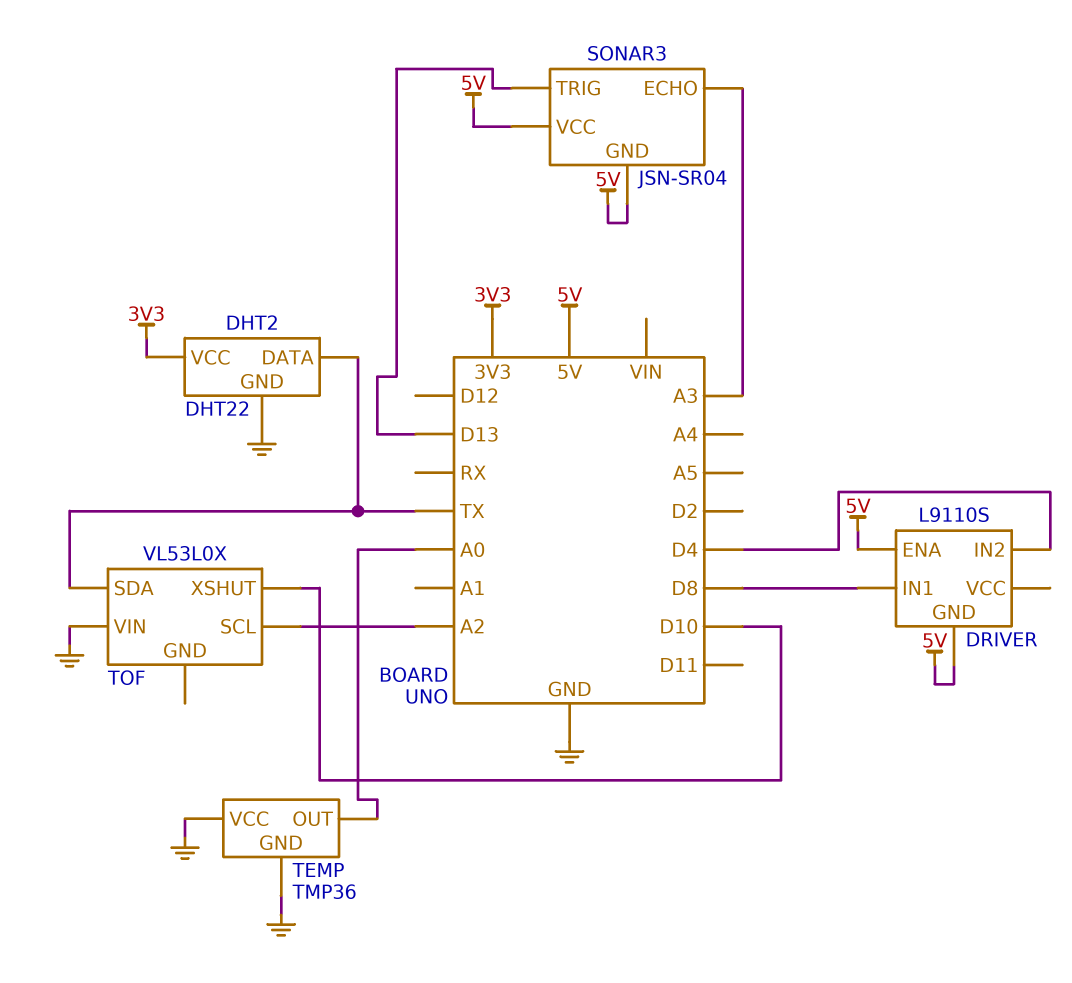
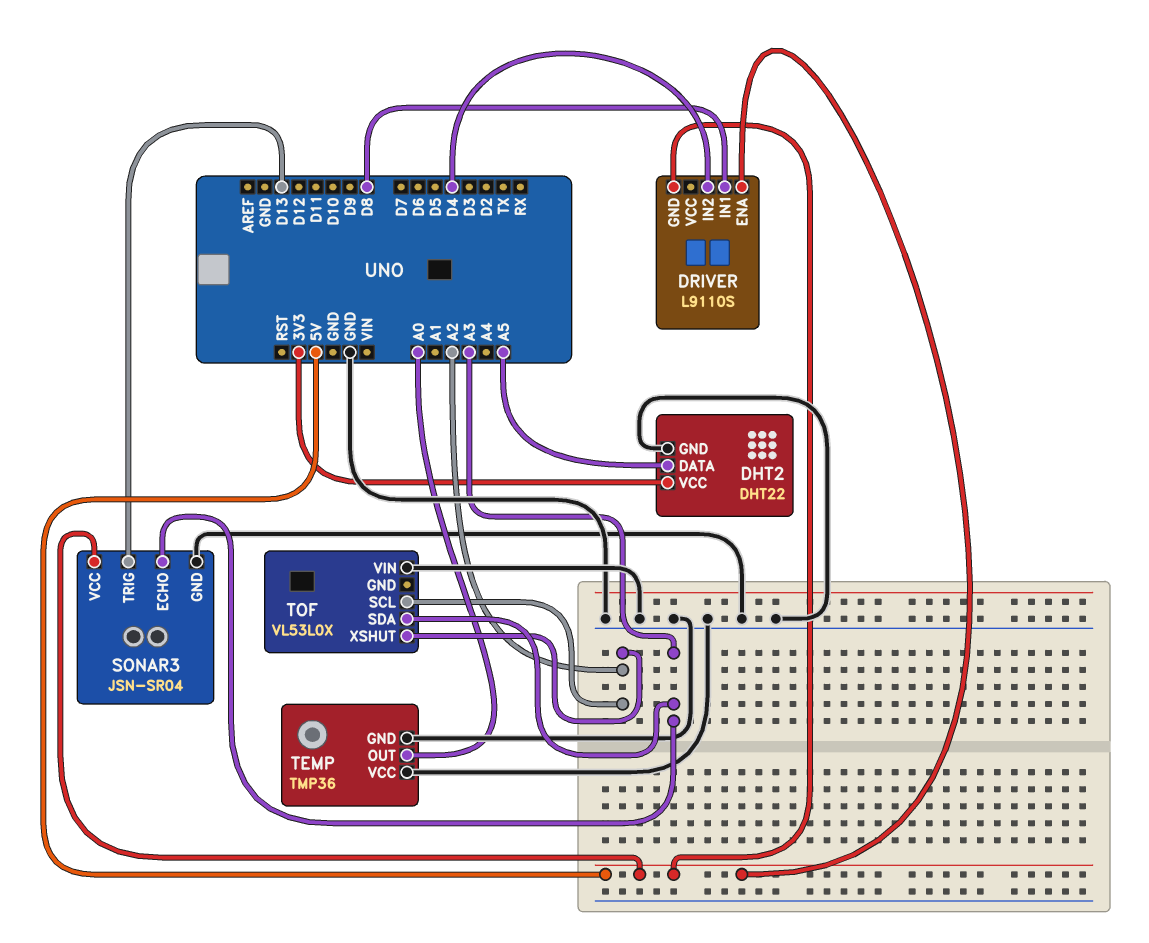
DHT2 pin DATA: TX -> A5
SONAR3 pin GND: 5V -> GND
TOF pin SDA: TX -> A3
TOF pin XSHUT: D10 -> A2

